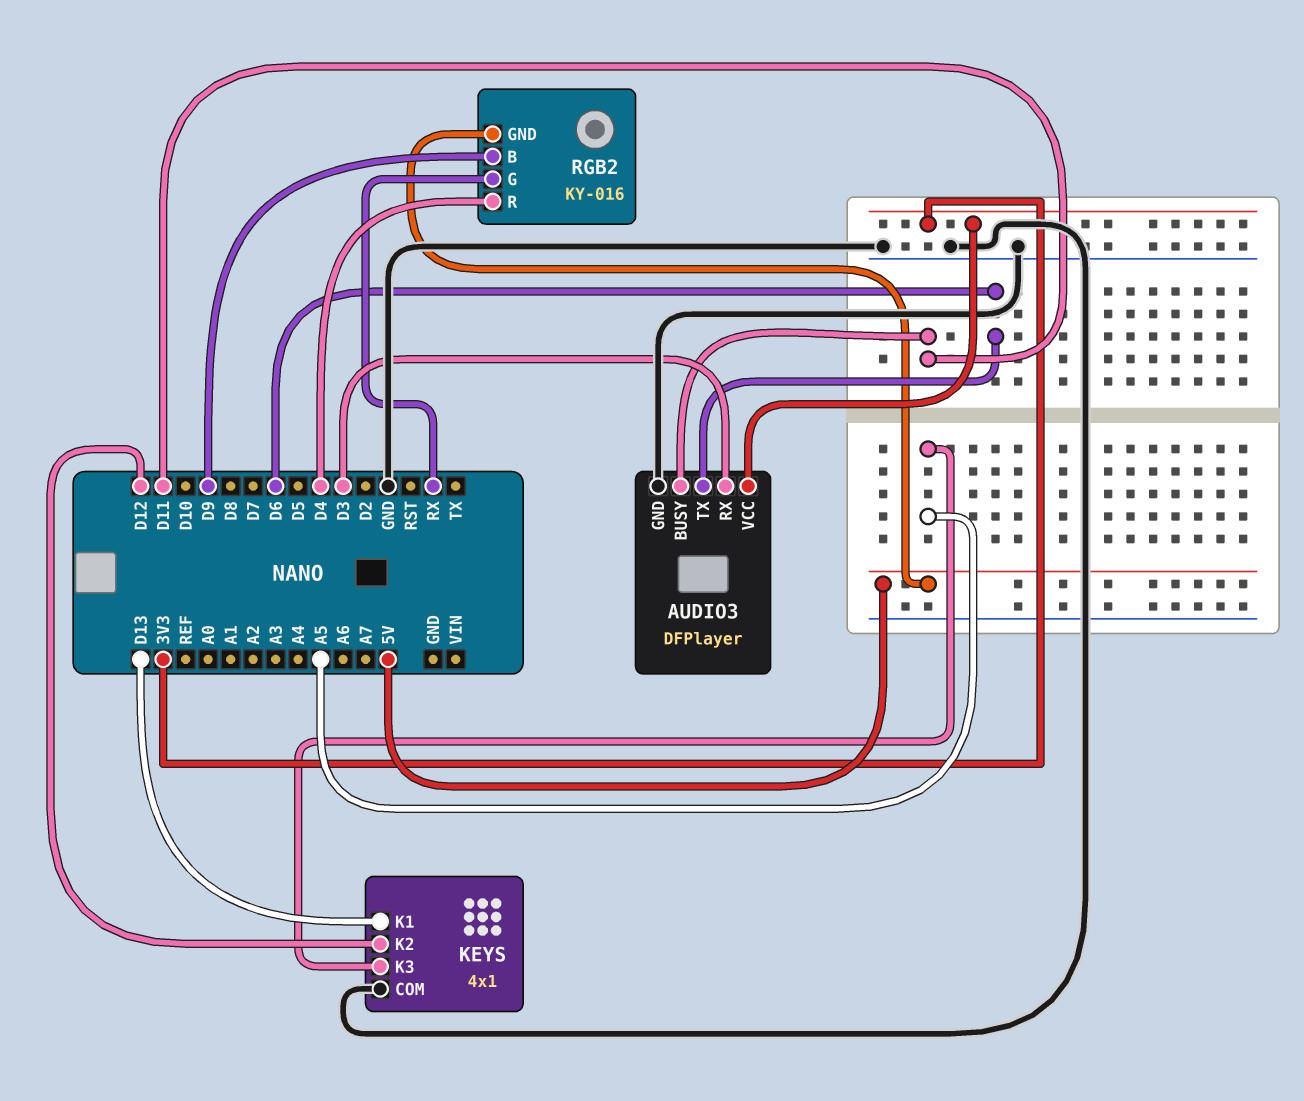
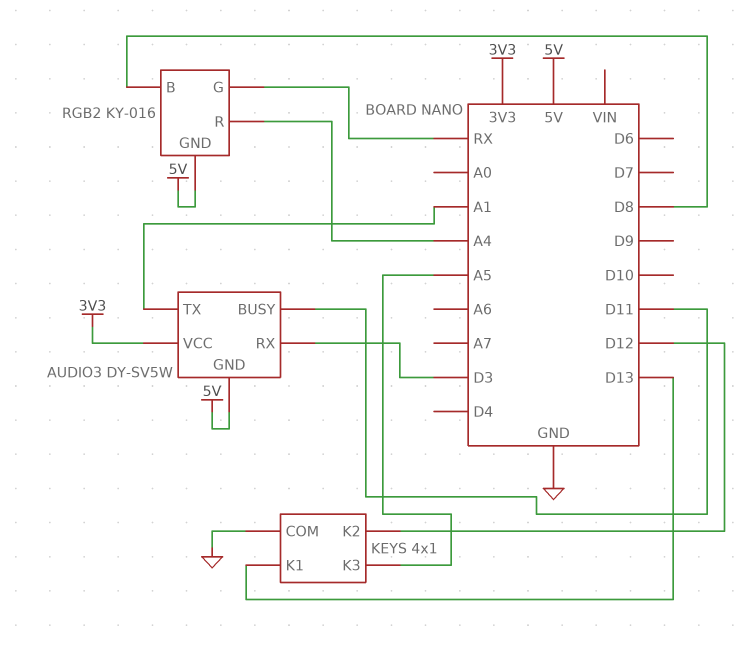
AUDIO3: DFPlayer -> DY-SV5W
AUDIO3 pin GND: GND -> 5V
AUDIO3 pin TX: D6 -> A1
RGB2 pin B: D9 -> D8
RGB2 pin R: D4 -> A4

